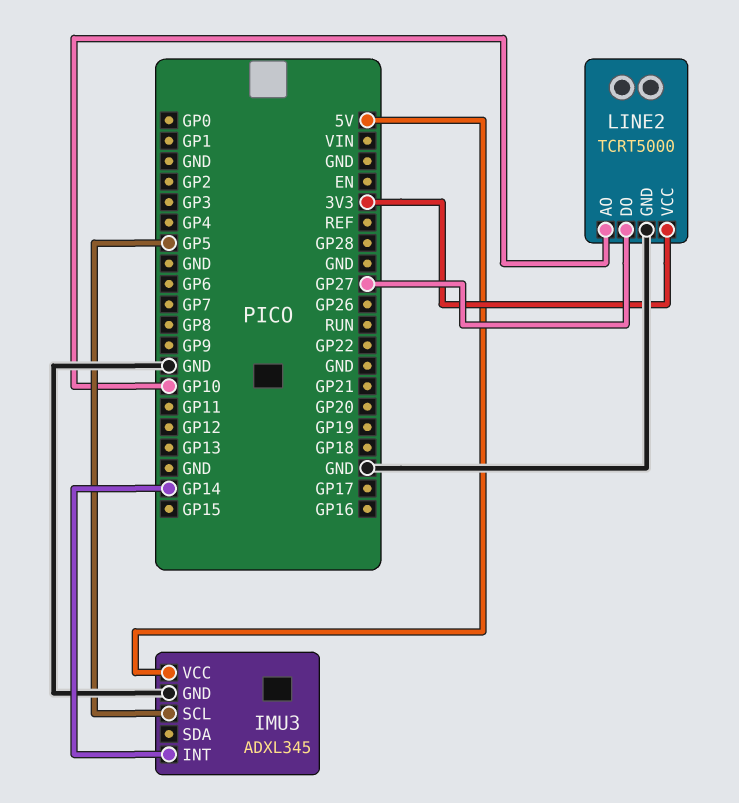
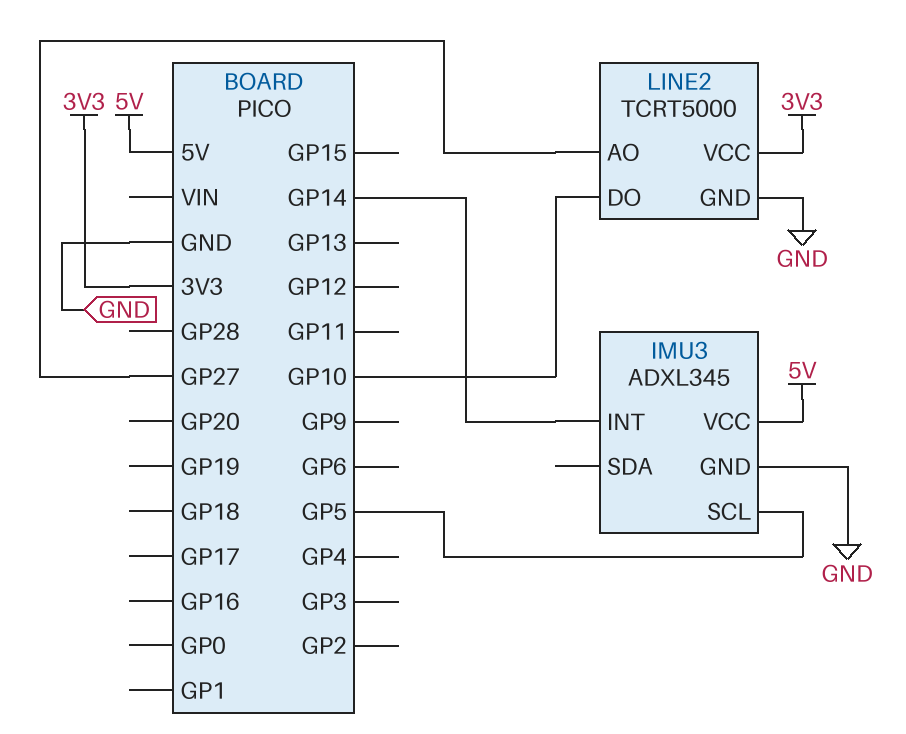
LINE2 pin AO: GP10 -> GP27
LINE2 pin DO: GP27 -> GP10

